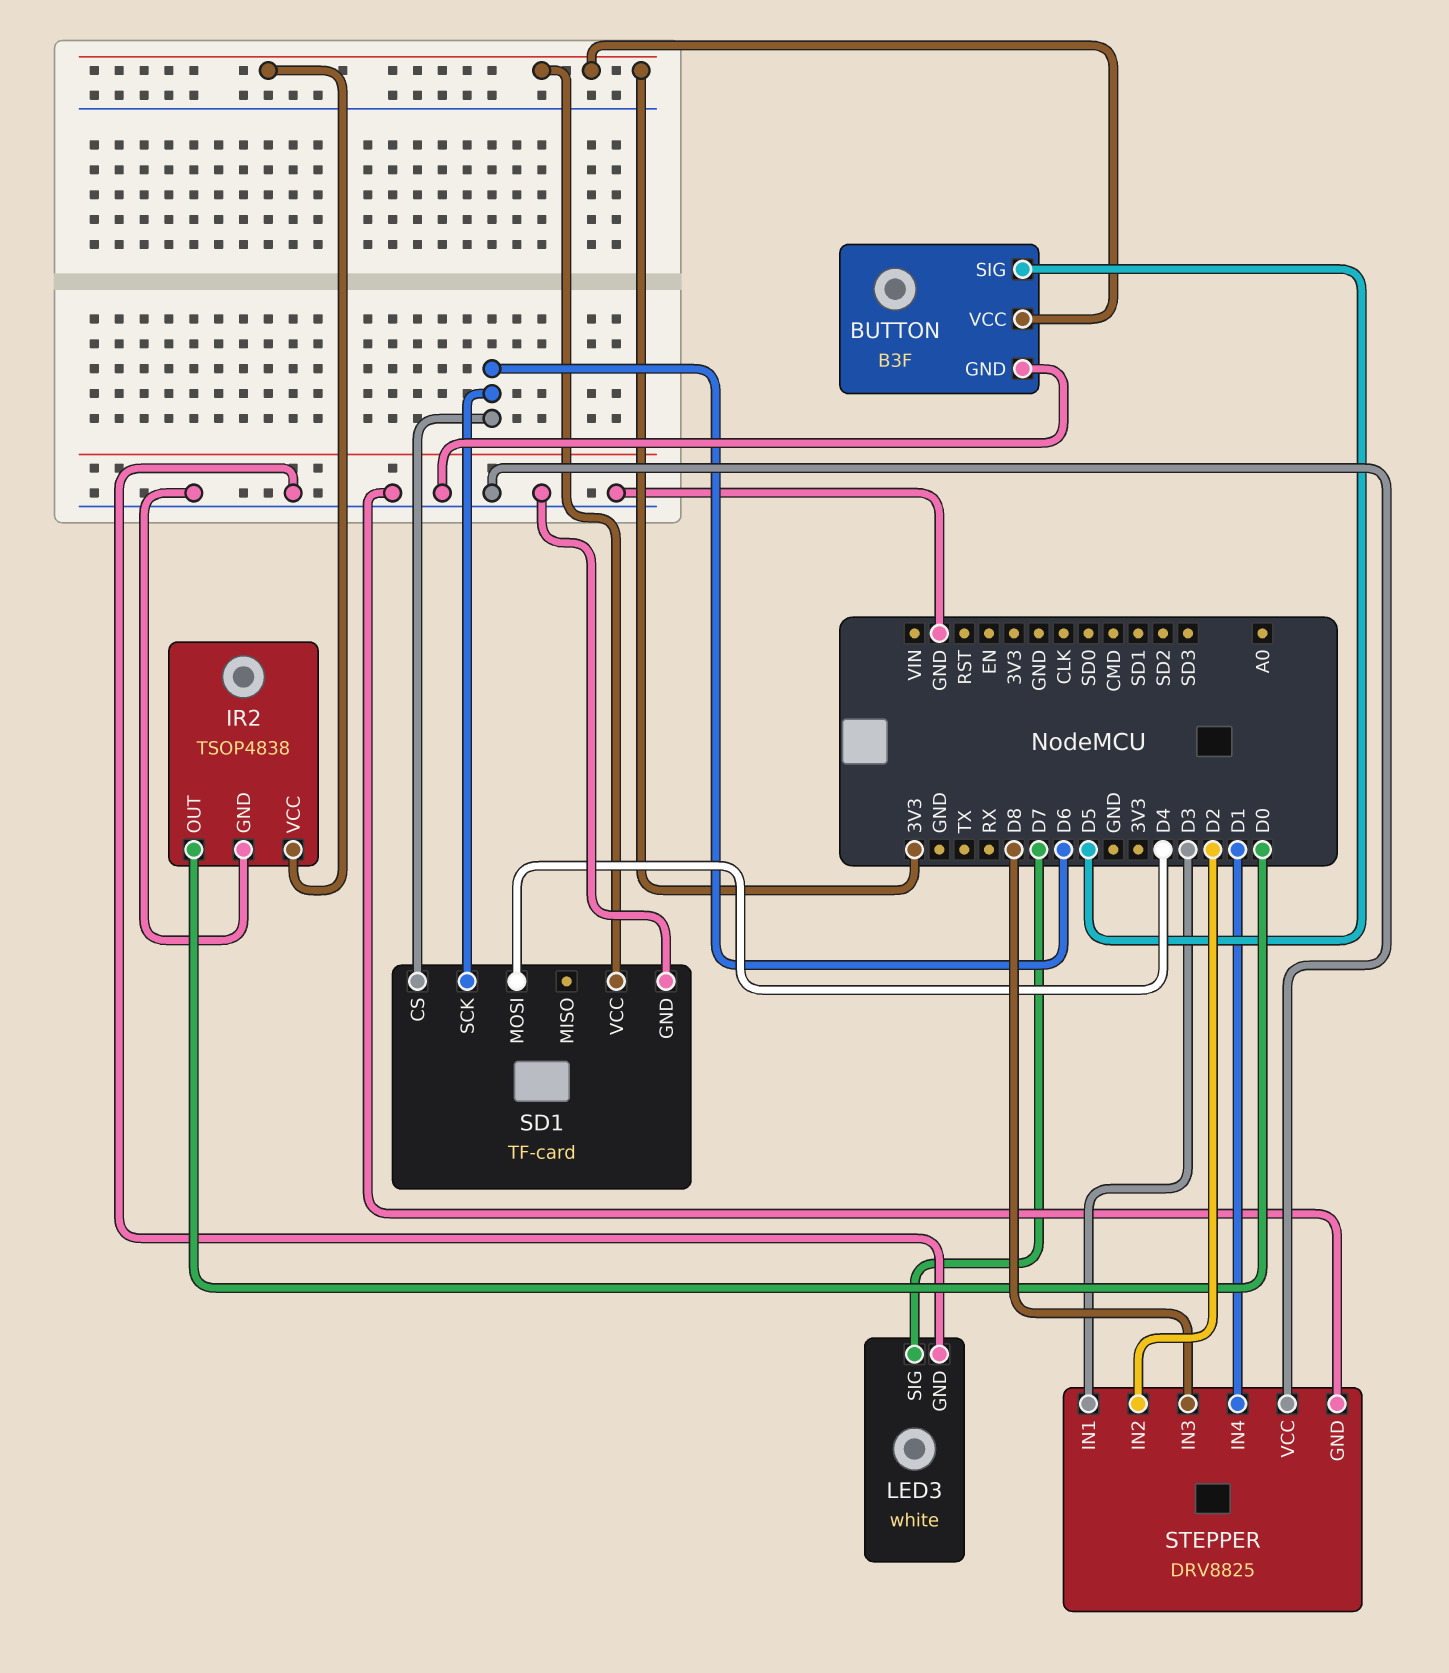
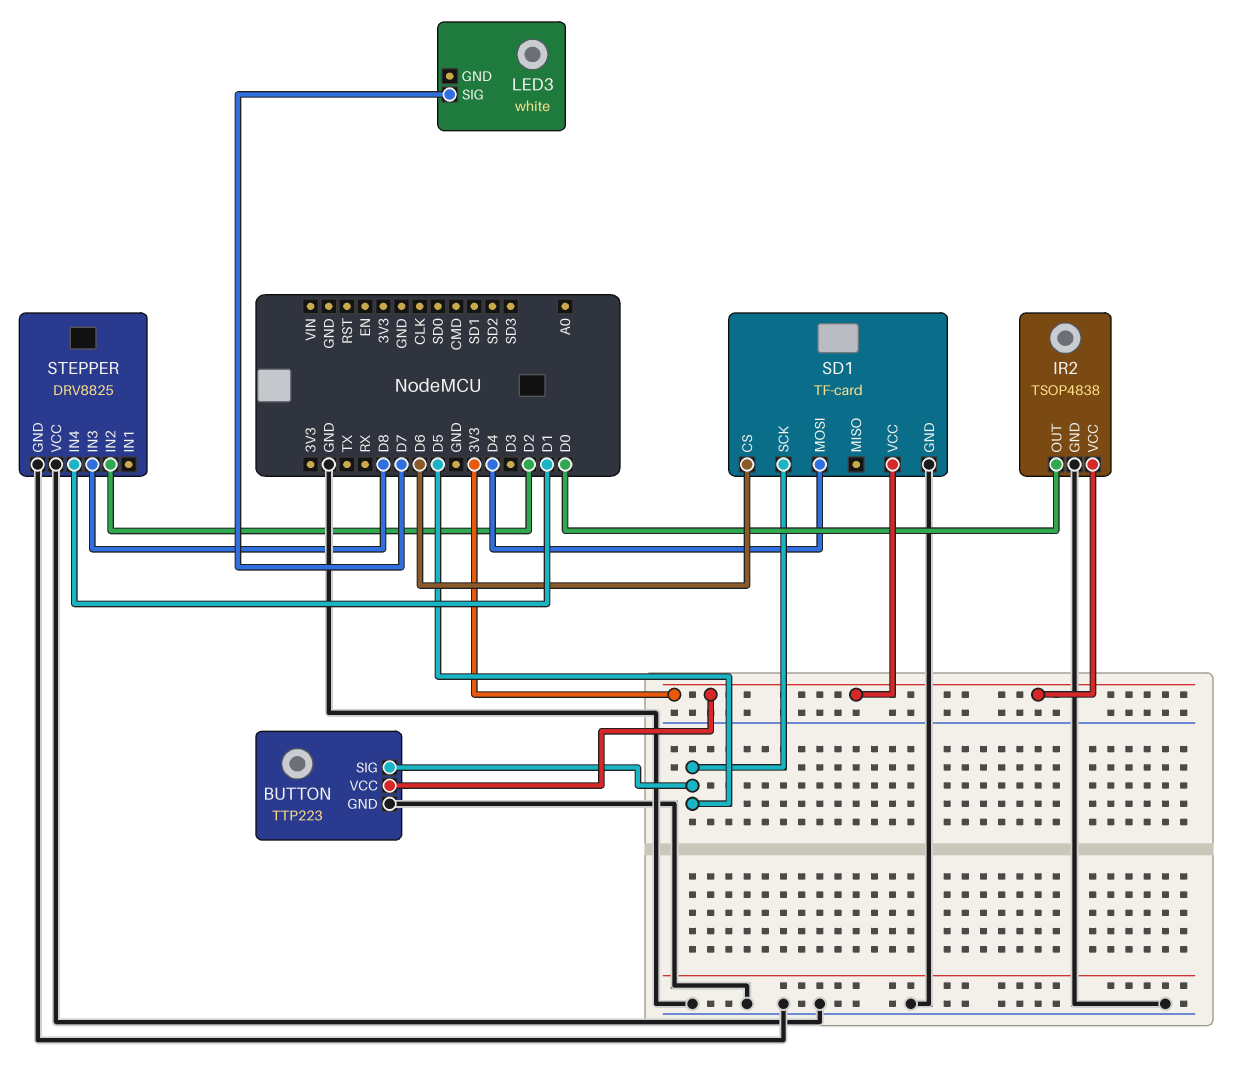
BUTTON: B3F -> TTP223
LED3 pin GND: GND -> none
SD1 pin SCK: D6 -> D5
STEPPER pin IN1: D3 -> none

